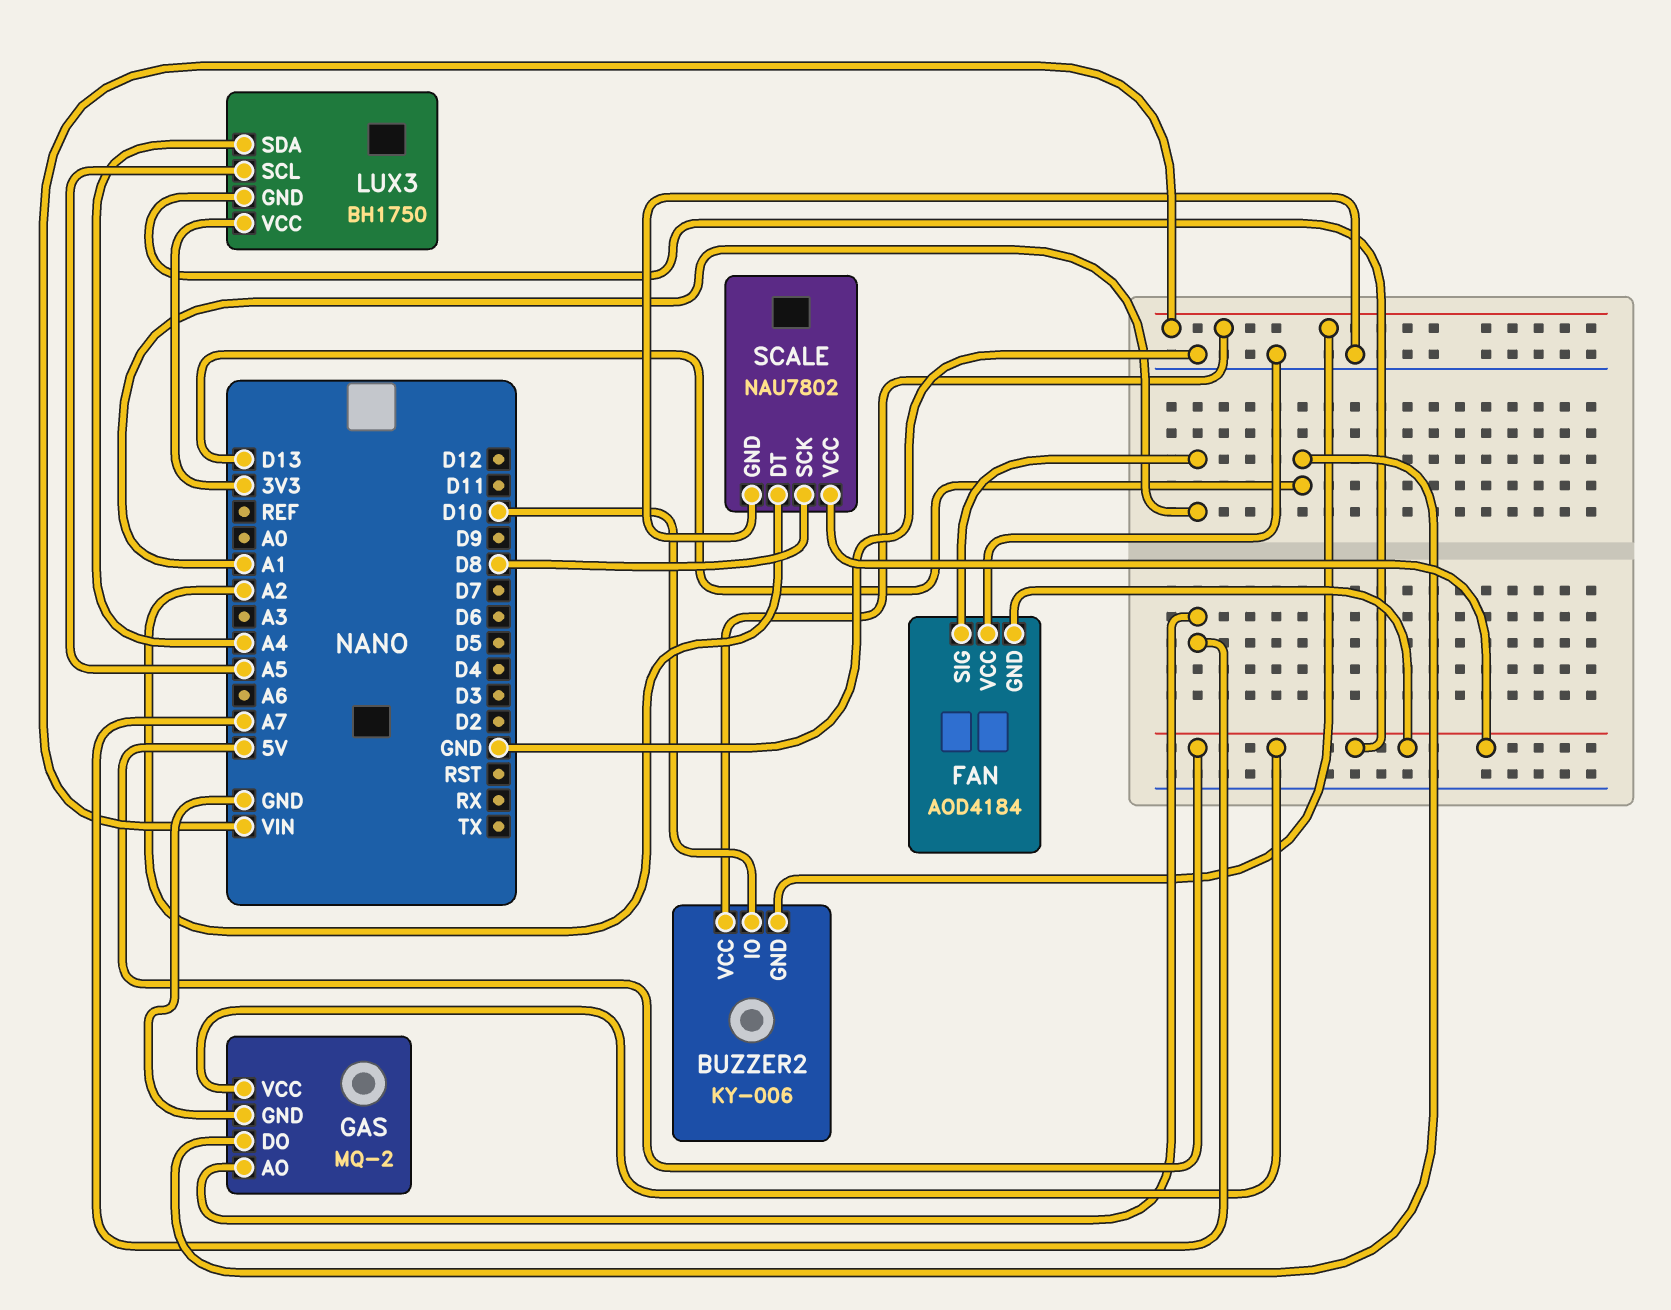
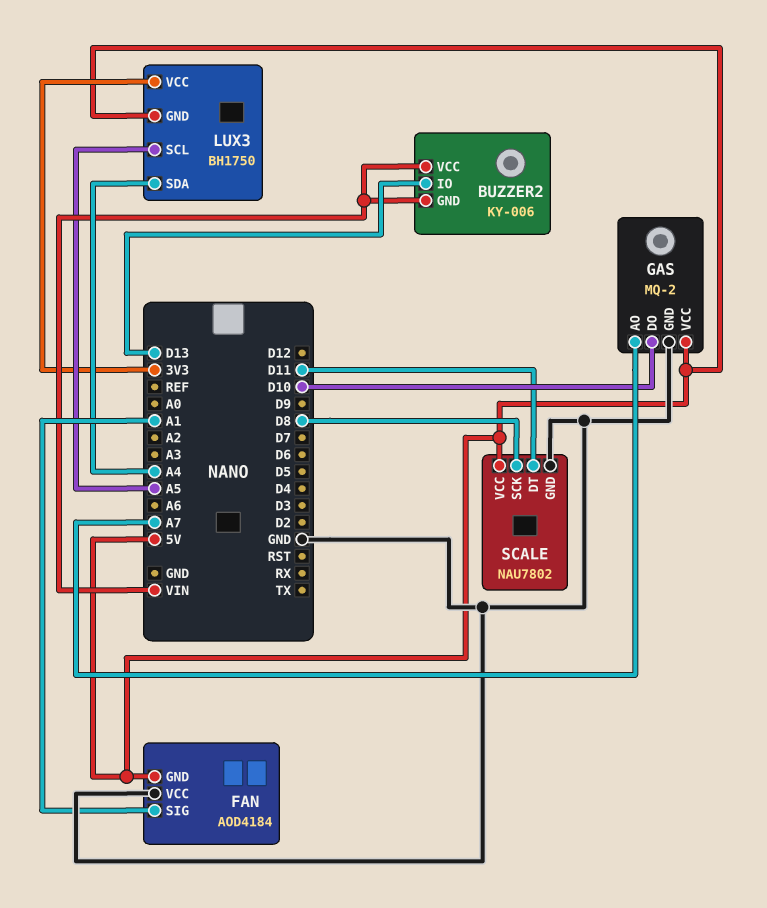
BUZZER2 pin IO: D10 -> D13
GAS pin DO: D13 -> D10
SCALE pin DT: A2 -> D11

